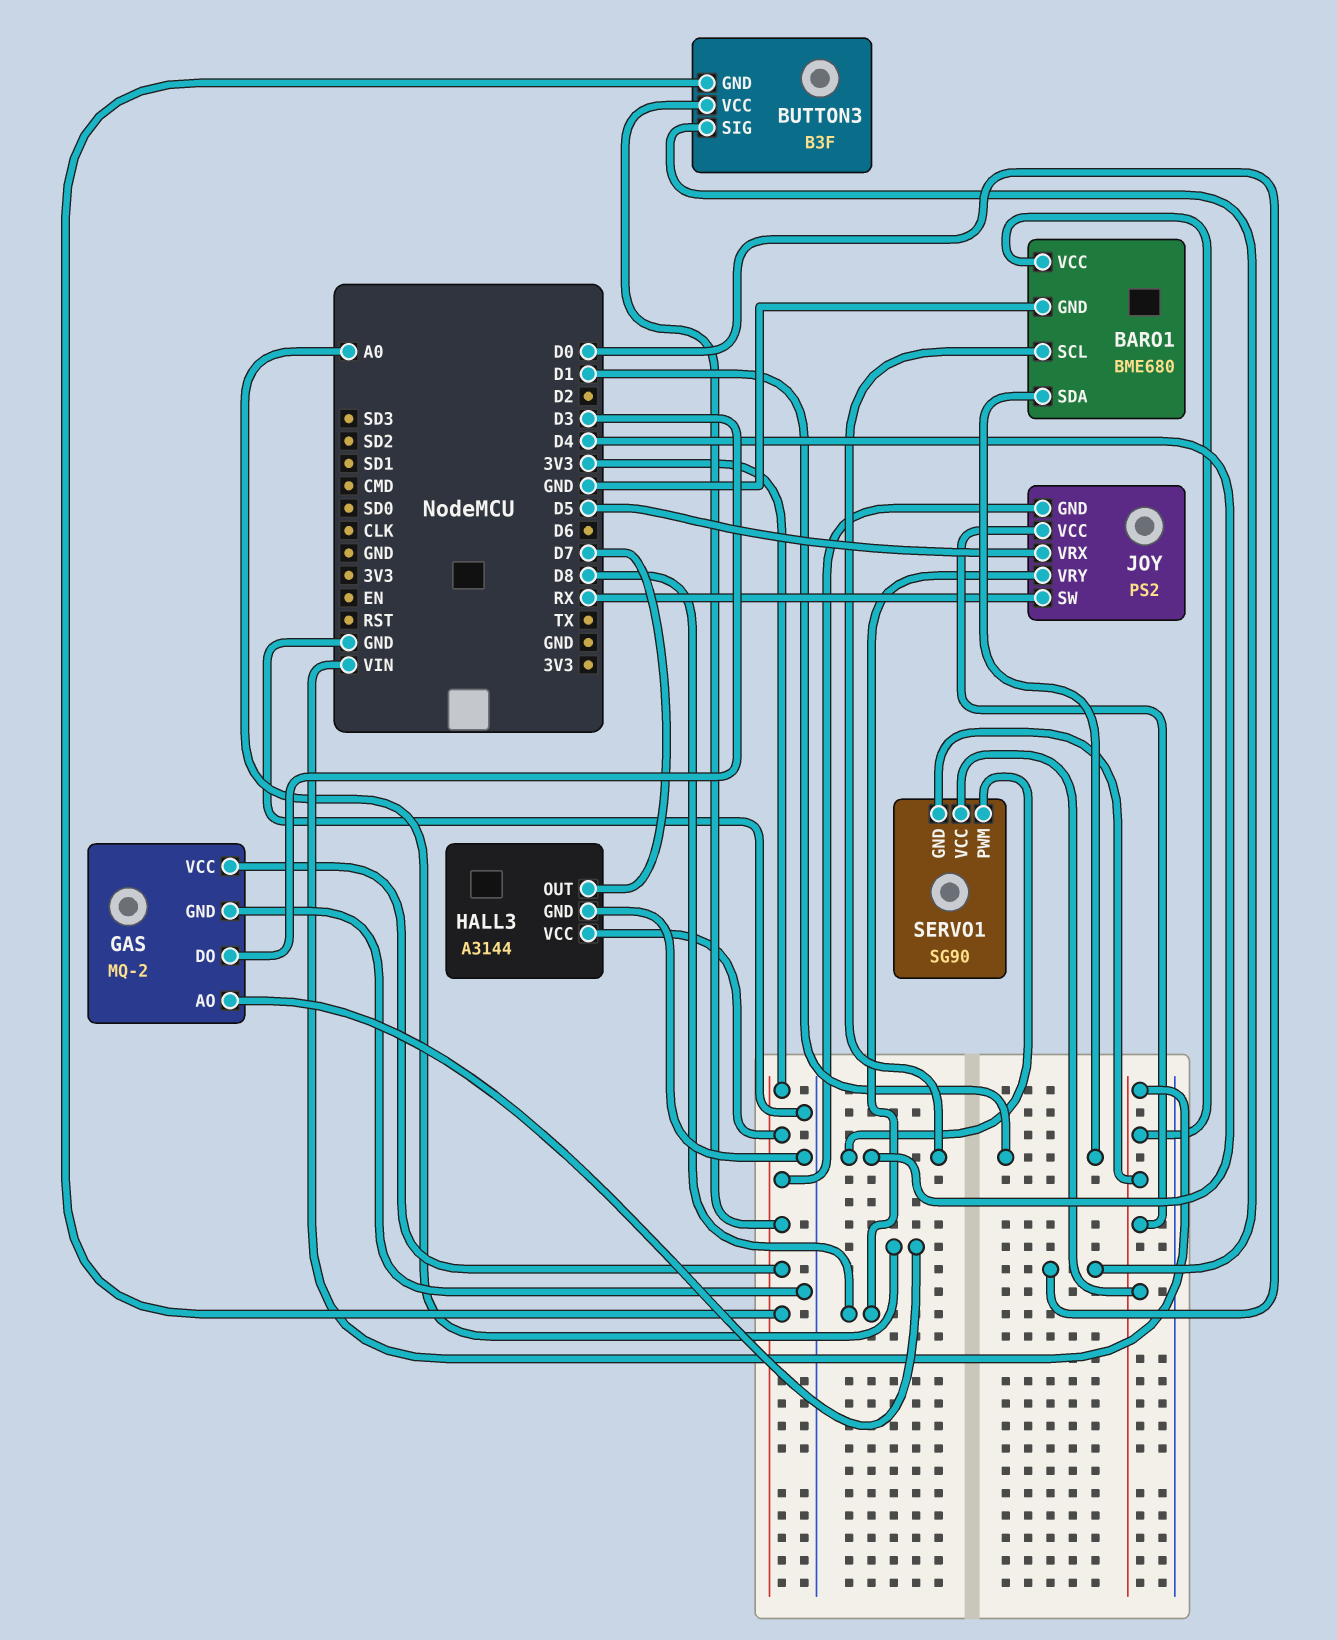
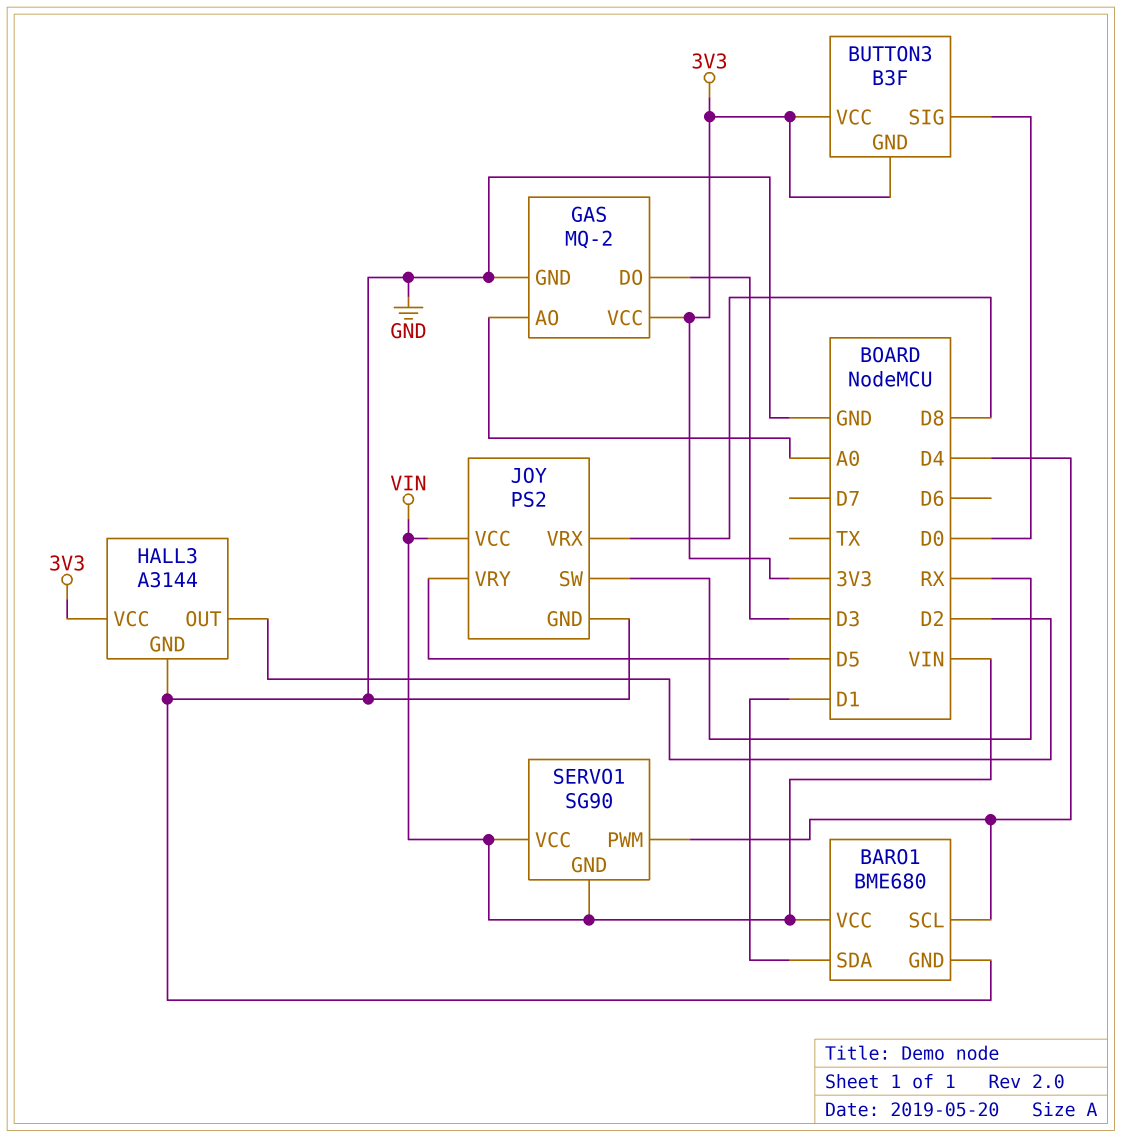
HALL3 pin OUT: D7 -> D2
JOY pin GND: 3V3 -> GND
JOY pin VRX: D5 -> D8
JOY pin VRY: D8 -> D5

